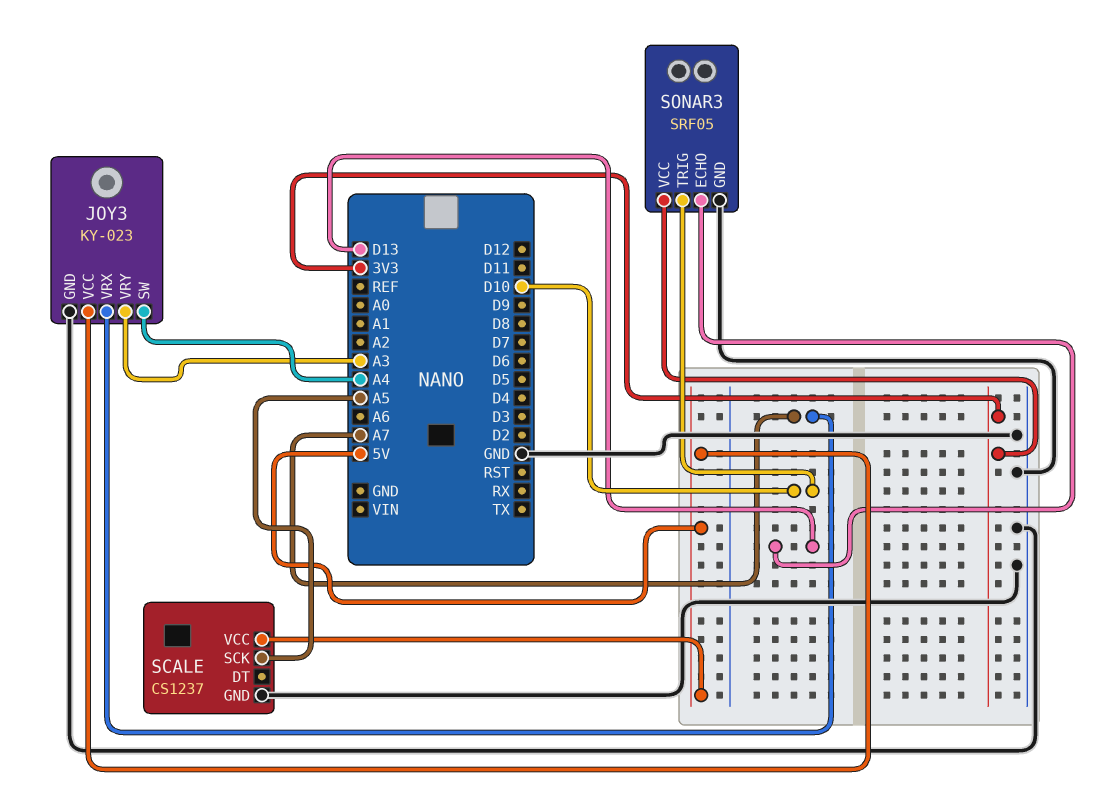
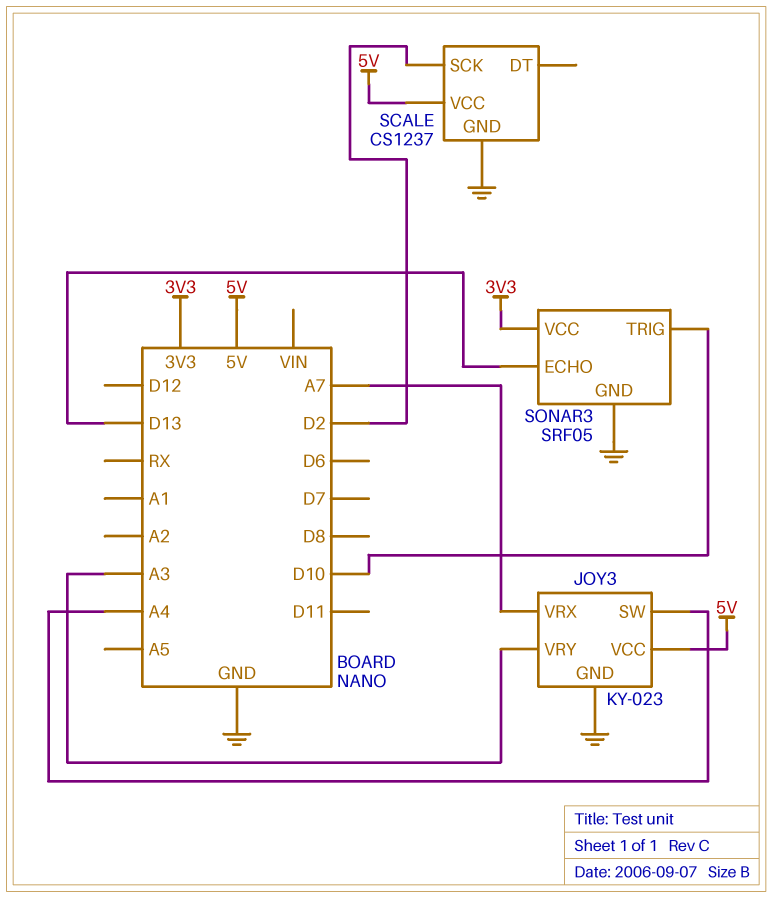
SCALE pin SCK: A5 -> D2

